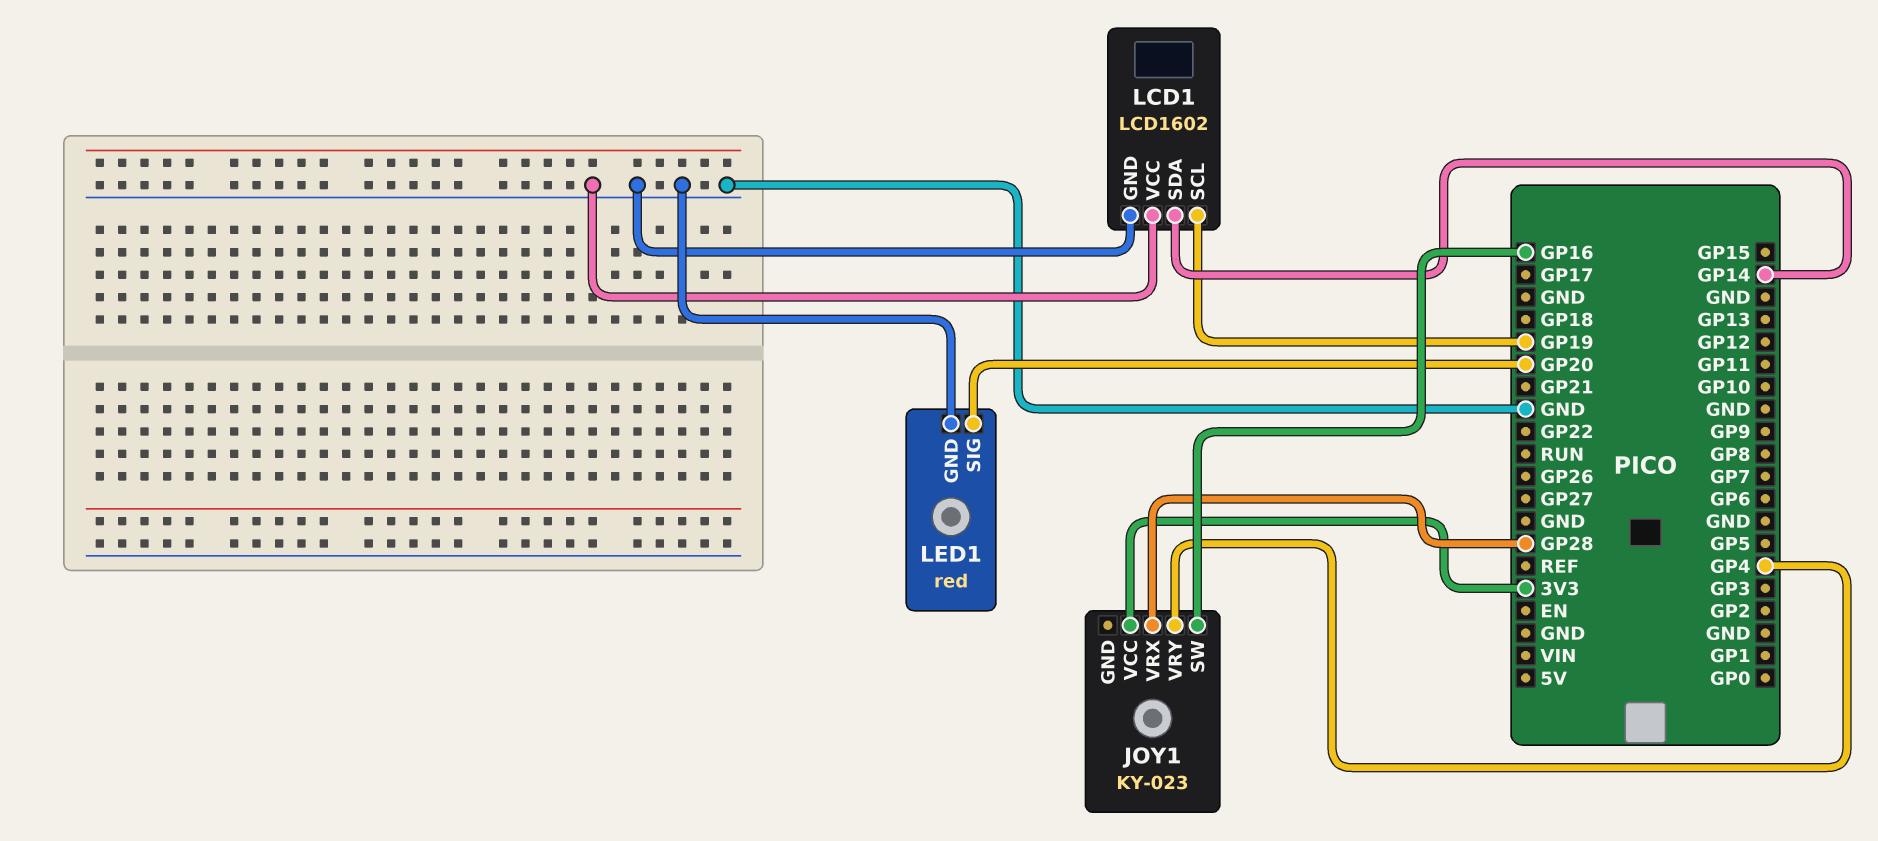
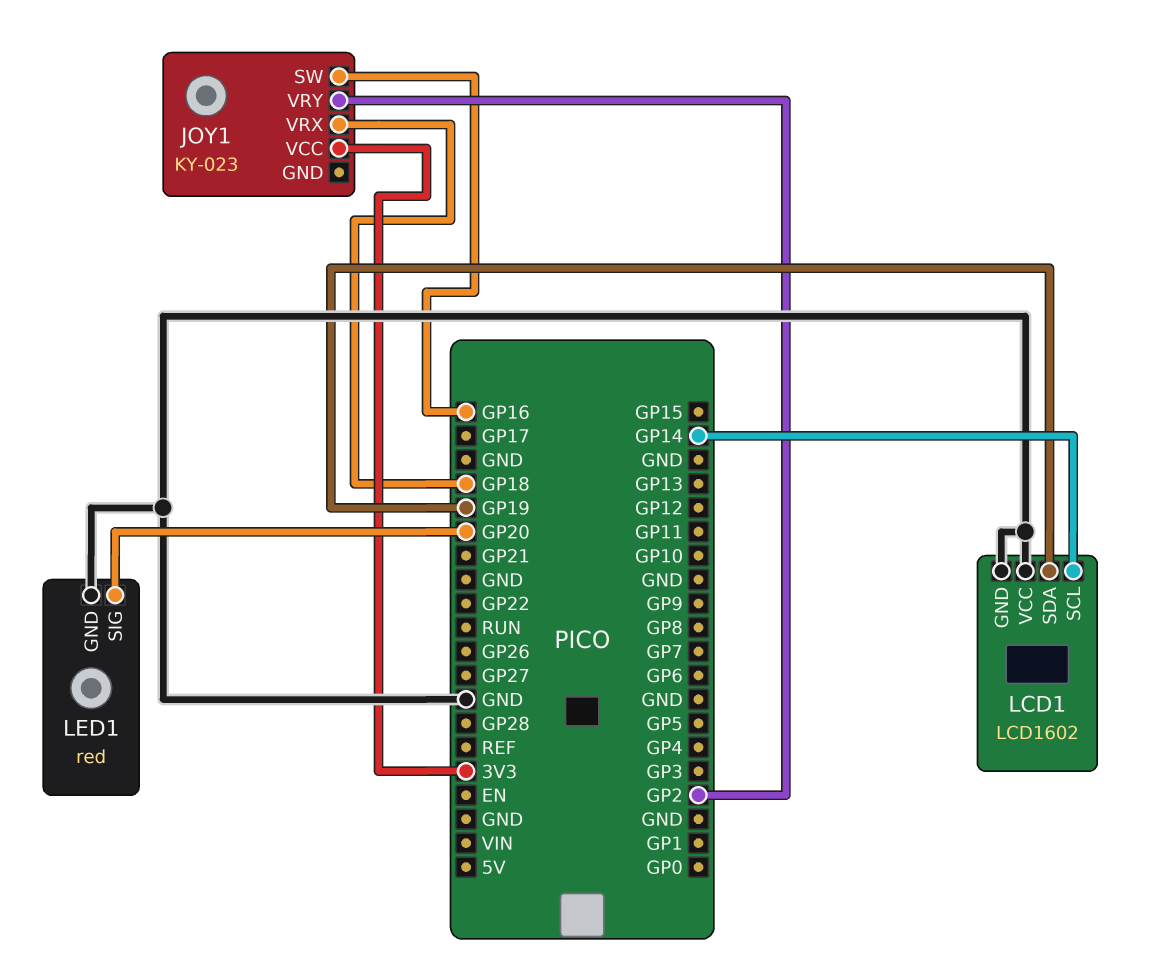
JOY1 pin VRX: GP28 -> GP18
JOY1 pin VRY: GP4 -> GP2
LCD1 pin SCL: GP19 -> GP14
LCD1 pin SDA: GP14 -> GP19

